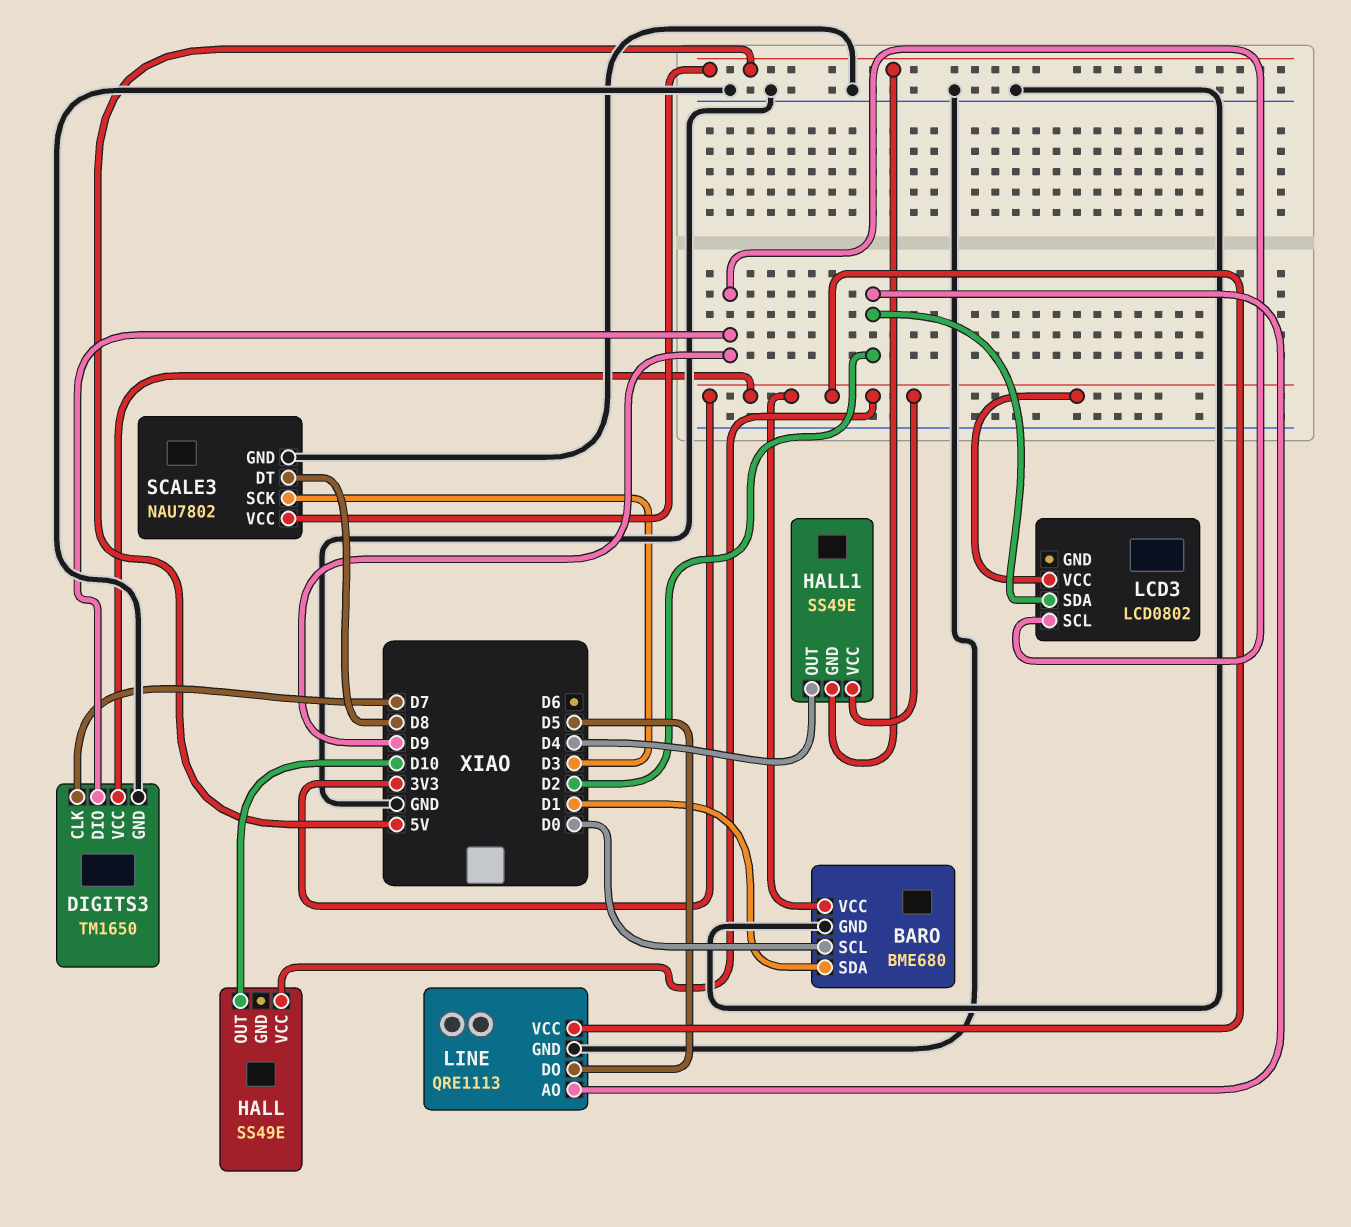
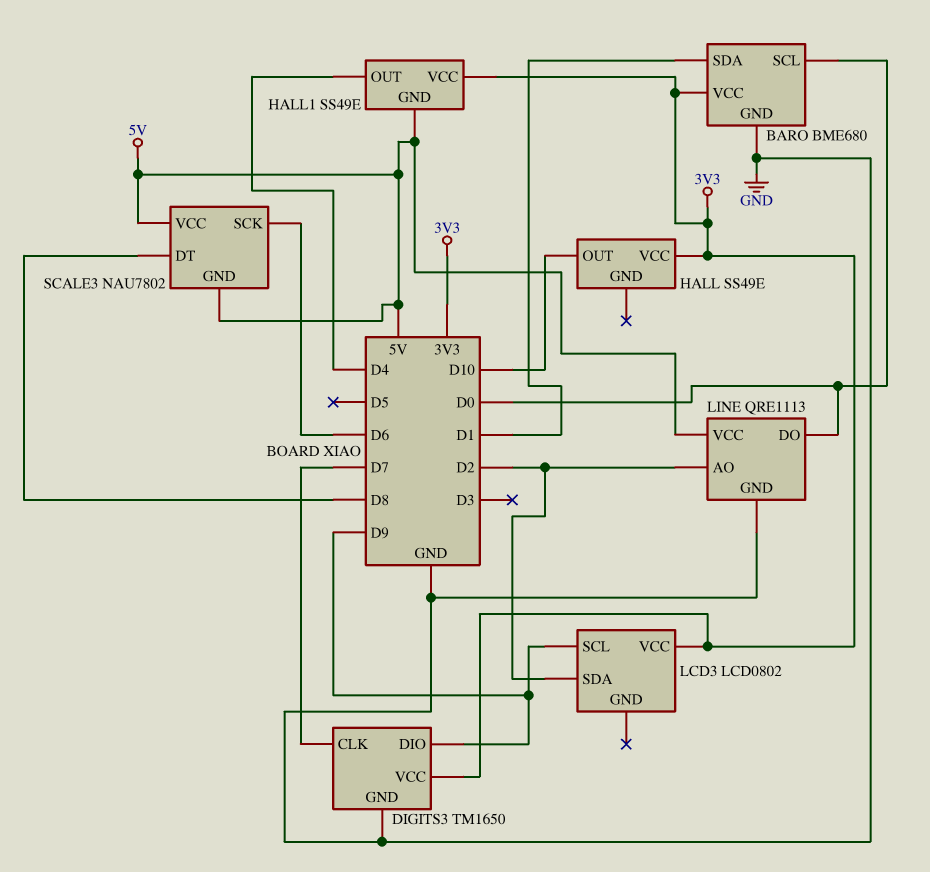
LINE pin DO: D5 -> D0
LINE pin VCC: 3V3 -> 5V
SCALE3 pin GND: GND -> 5V
SCALE3 pin SCK: D3 -> D6

